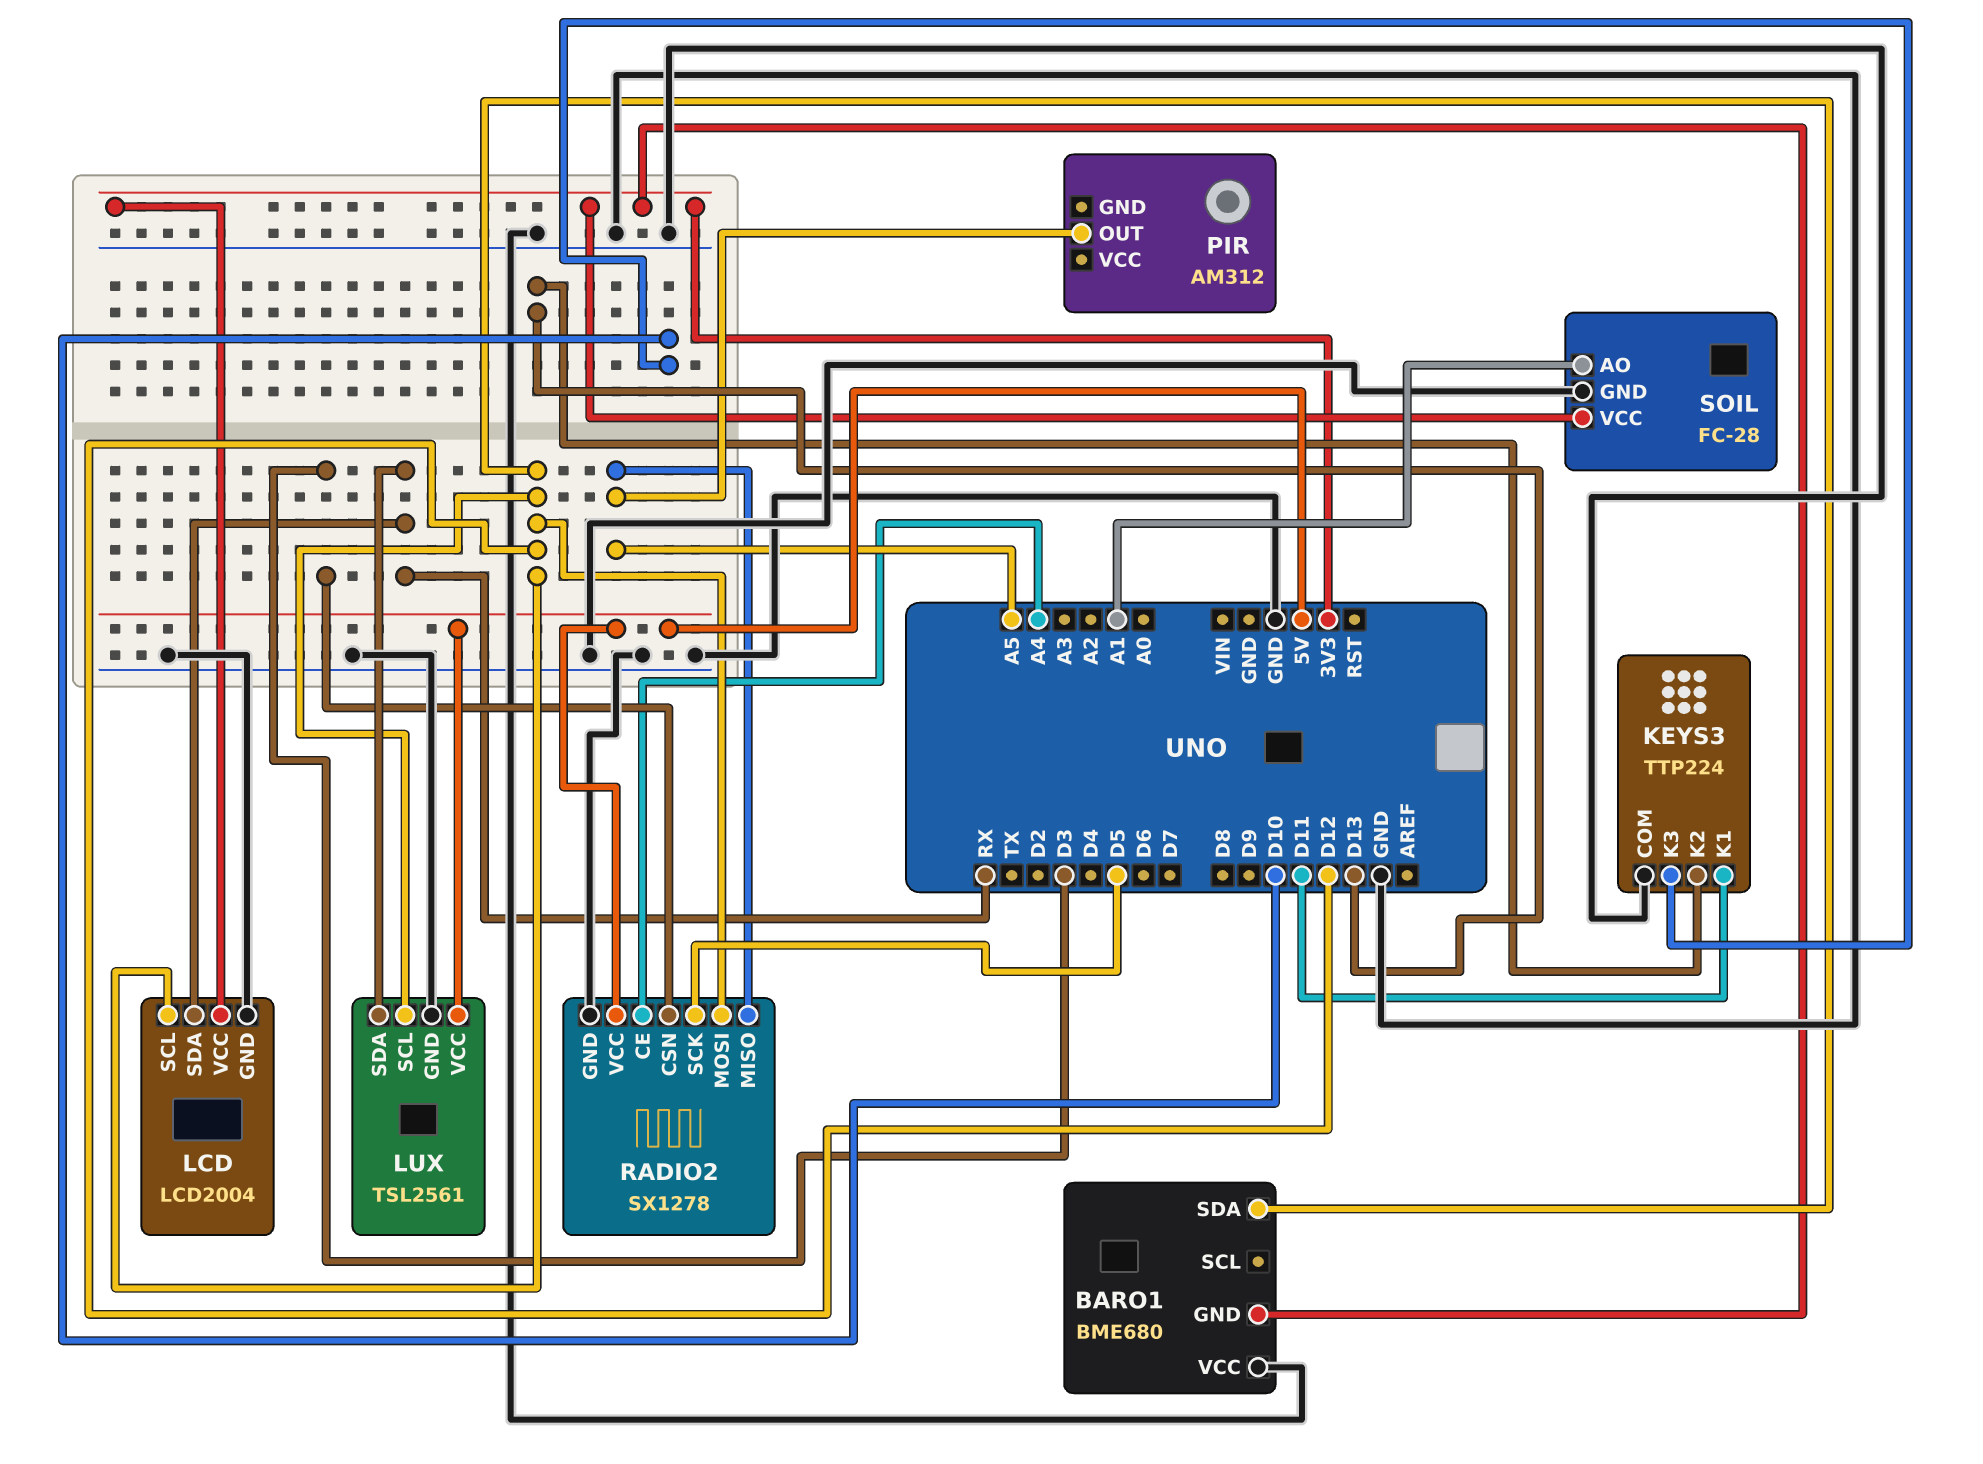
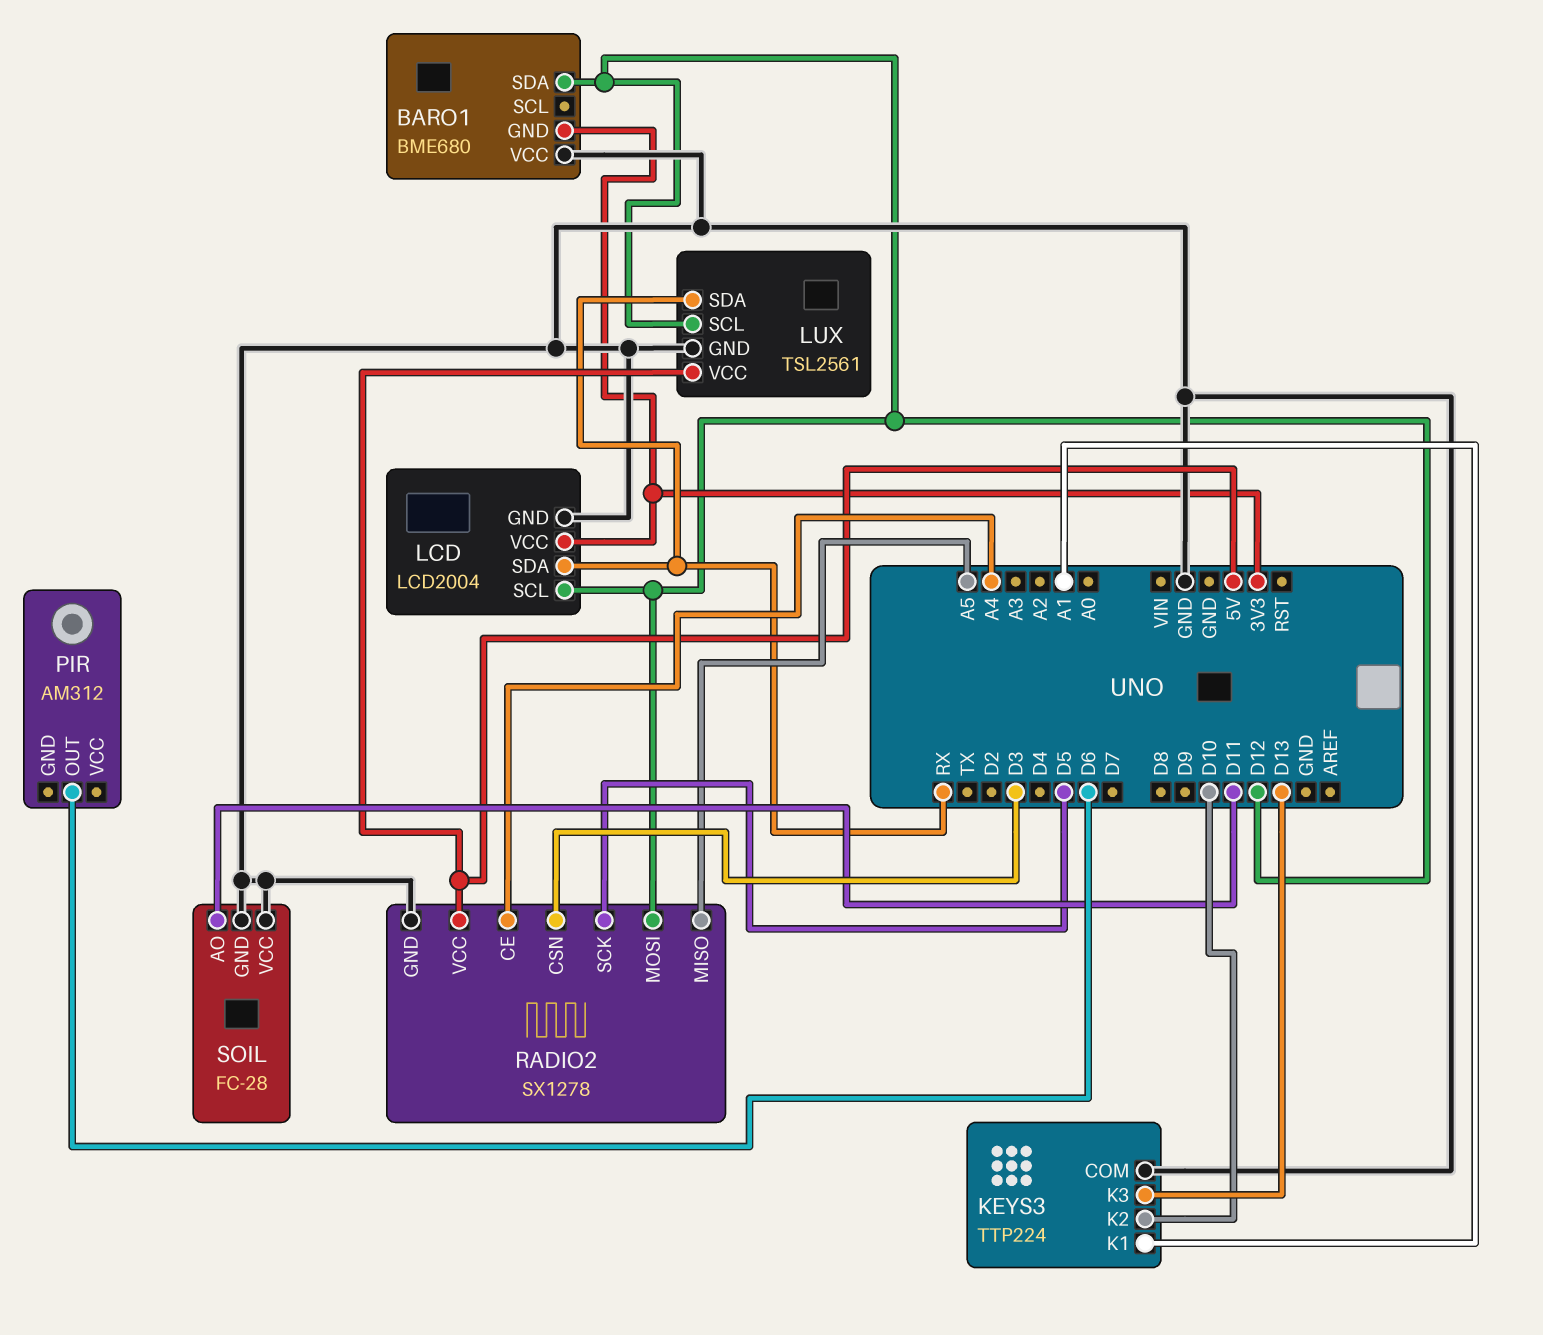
KEYS3 pin K1: D11 -> A1
KEYS3 pin K2: D13 -> D10
KEYS3 pin K3: D10 -> D13
PIR pin OUT: A5 -> D6
SOIL pin AO: A1 -> D11
SOIL pin VCC: 3V3 -> GND

